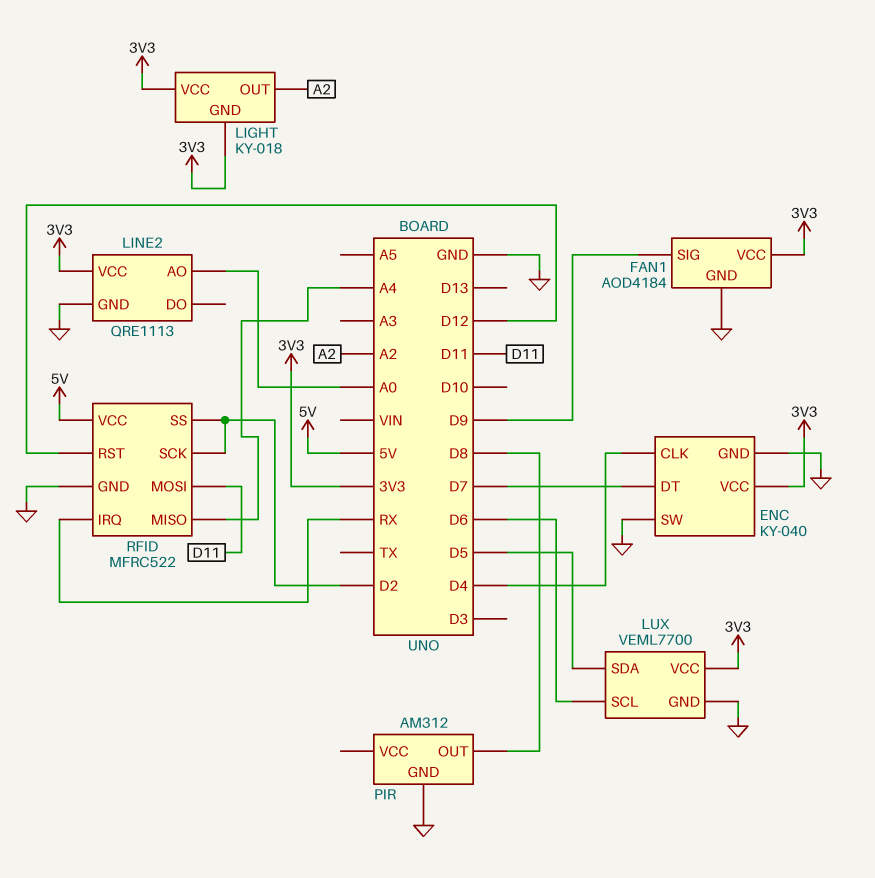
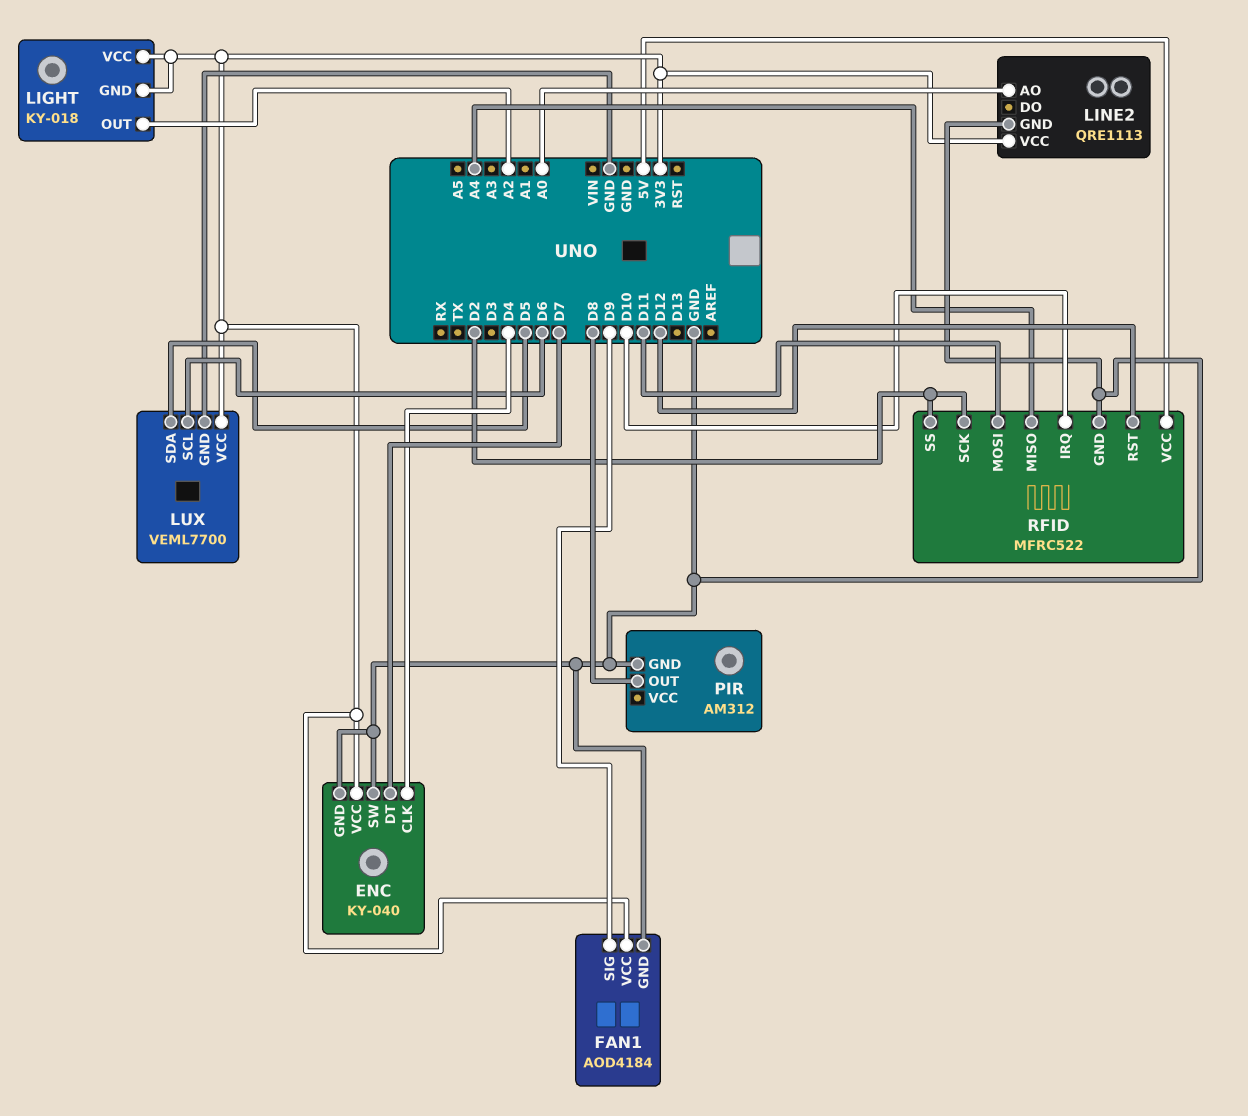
RFID pin IRQ: RX -> D10

